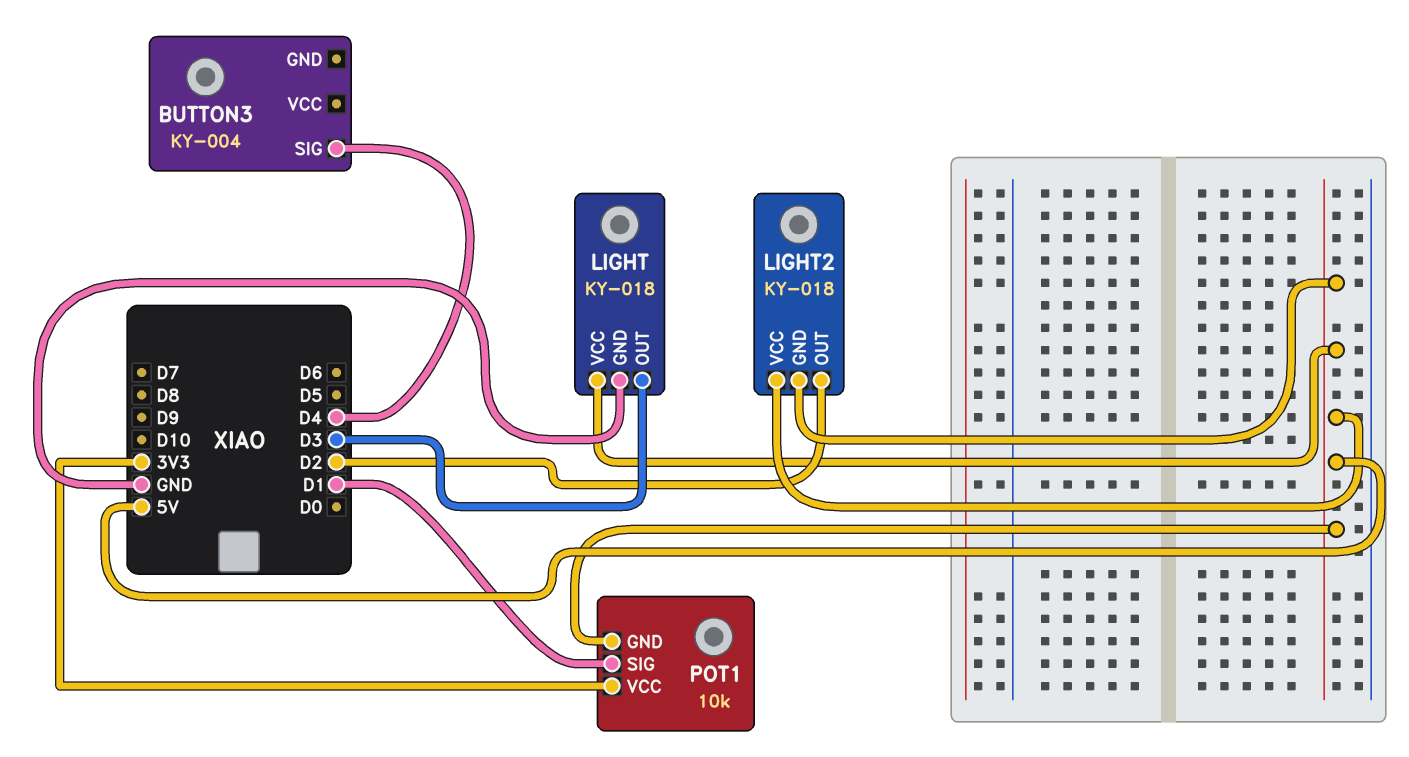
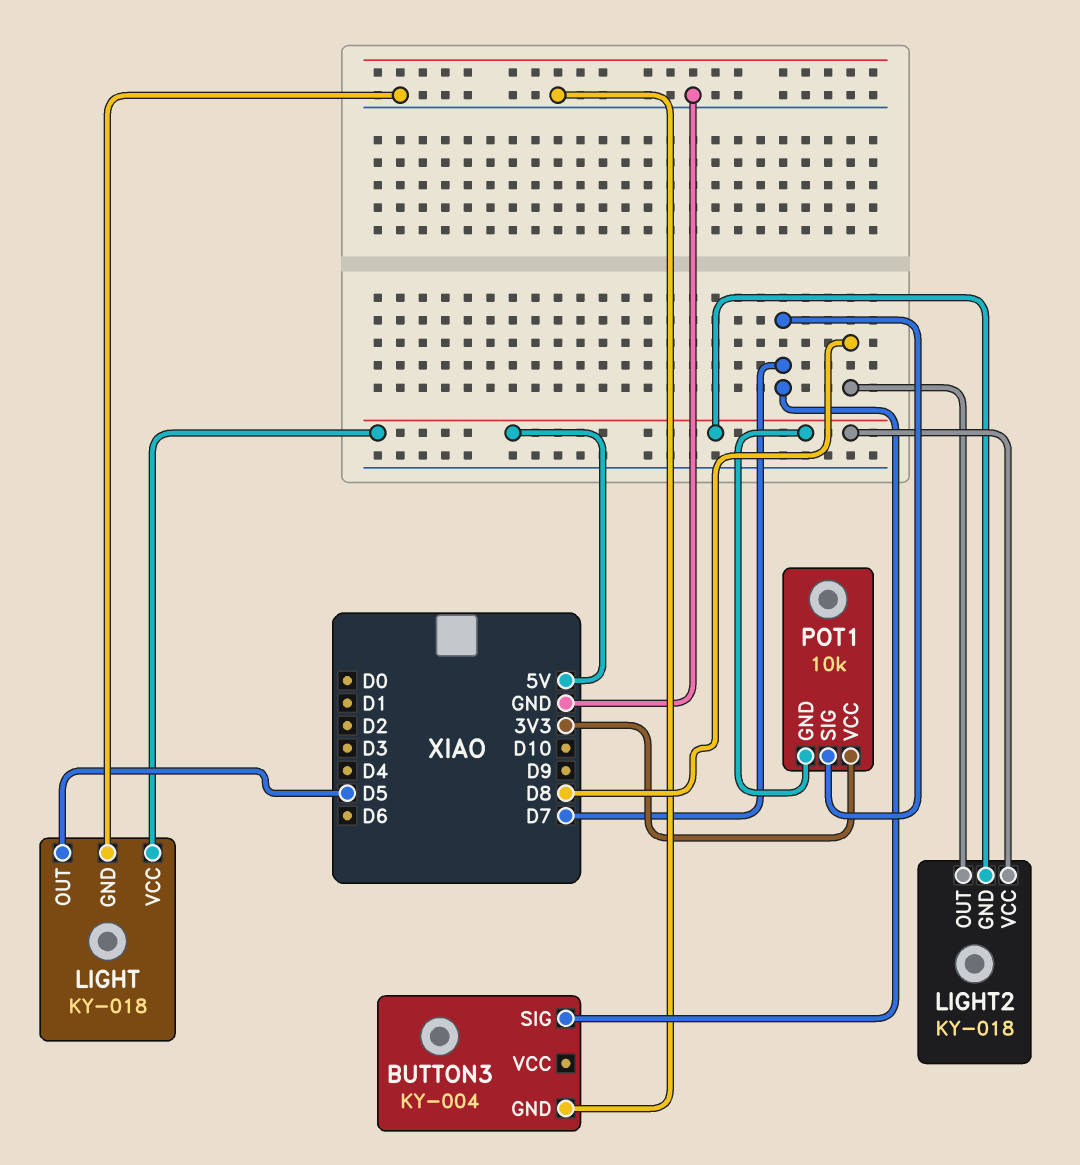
BUTTON3 pin GND: none -> GND
BUTTON3 pin SIG: D4 -> D7
LIGHT pin OUT: D3 -> D5
LIGHT2 pin OUT: D2 -> D8
POT1 pin SIG: D1 -> D7

